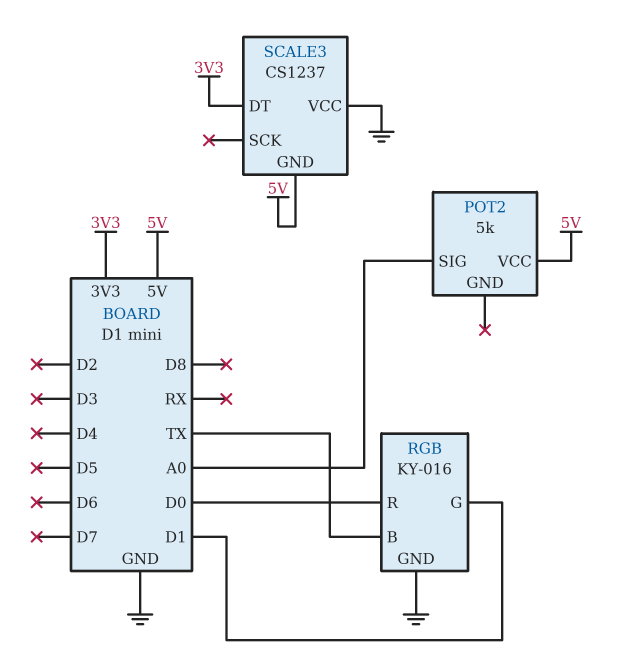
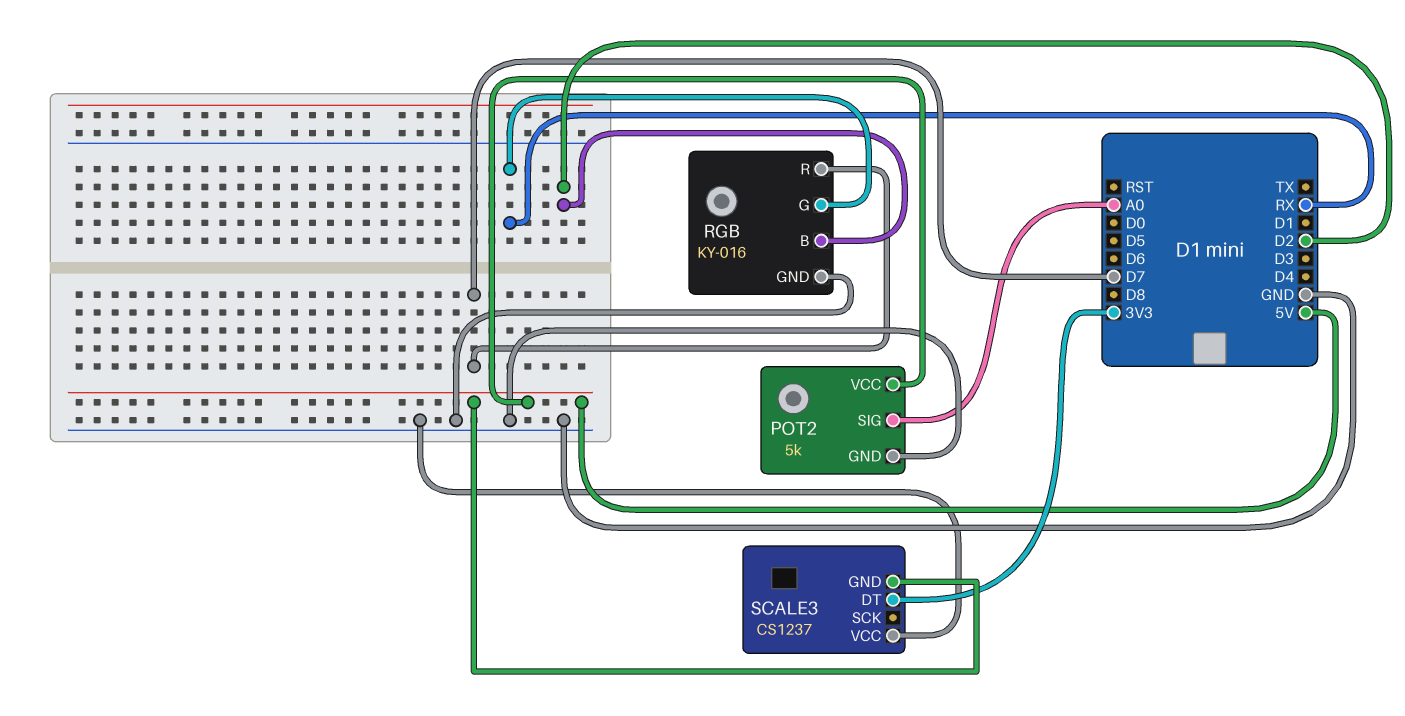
POT2 pin GND: none -> GND
RGB pin B: TX -> D2
RGB pin G: D1 -> RX
RGB pin R: D0 -> D7

